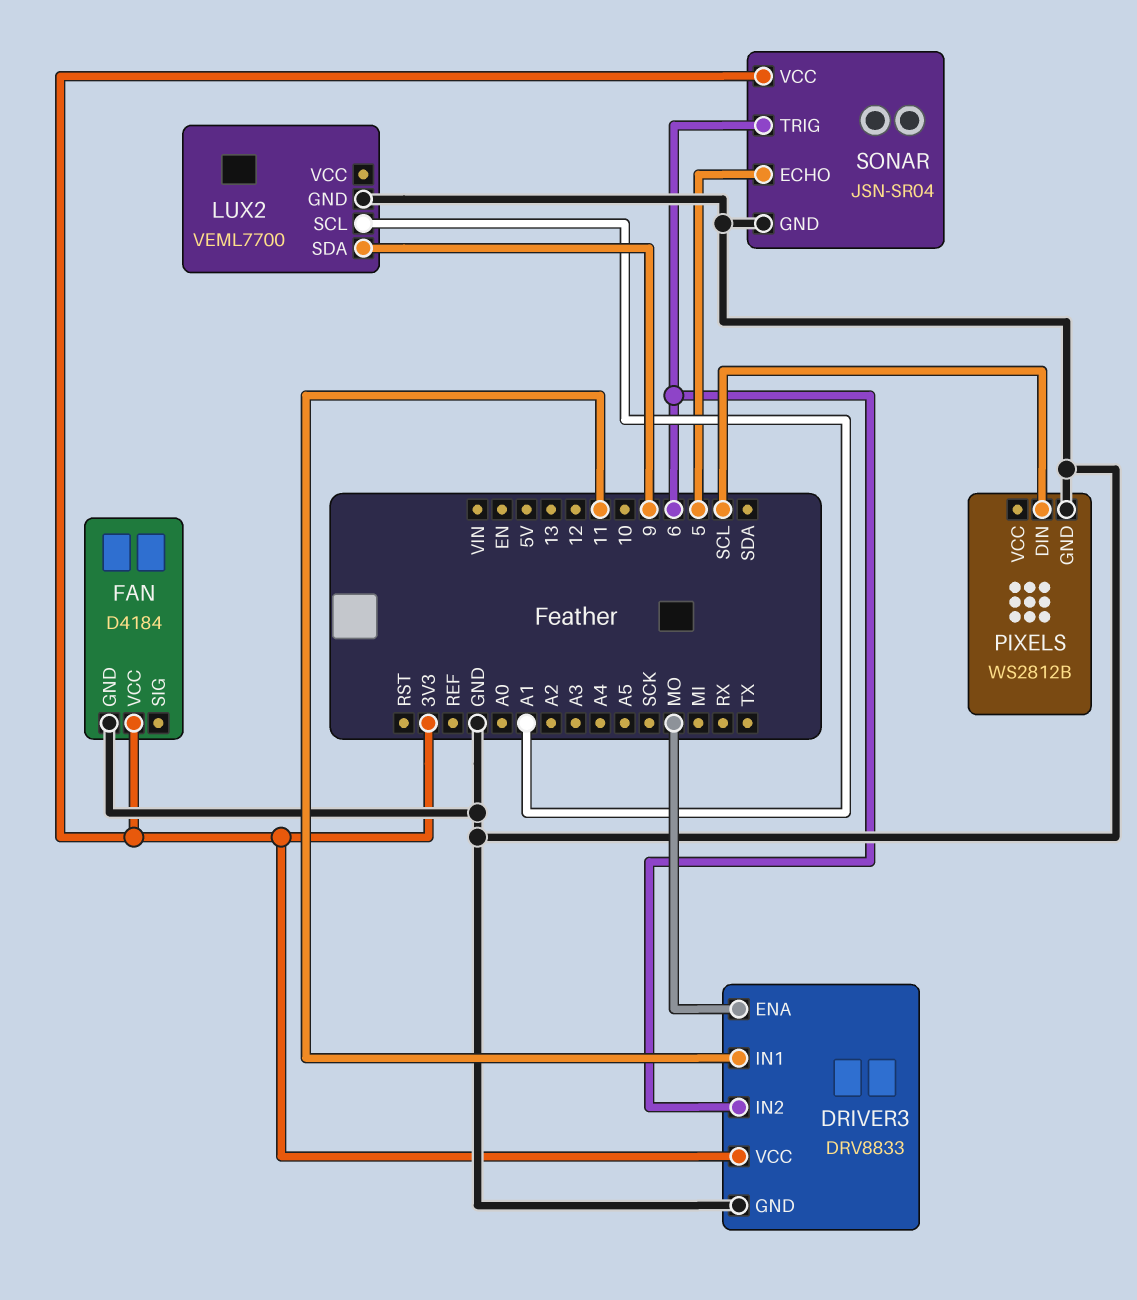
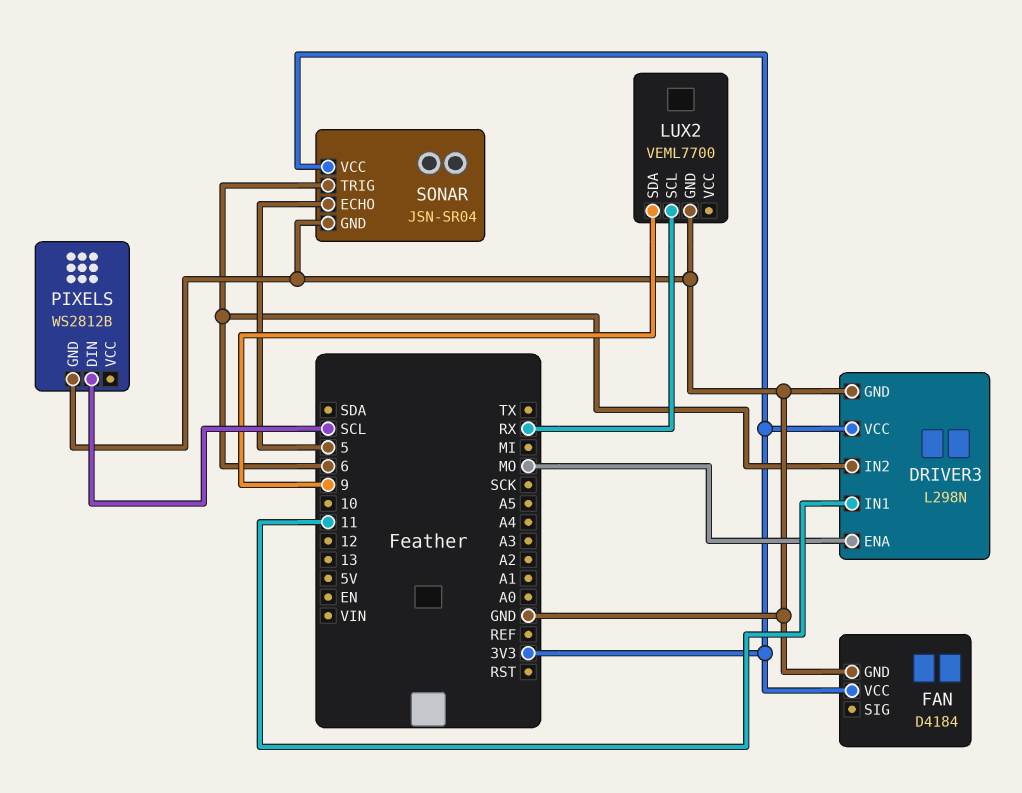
DRIVER3: DRV8833 -> L298N
LUX2 pin SCL: A1 -> RX

